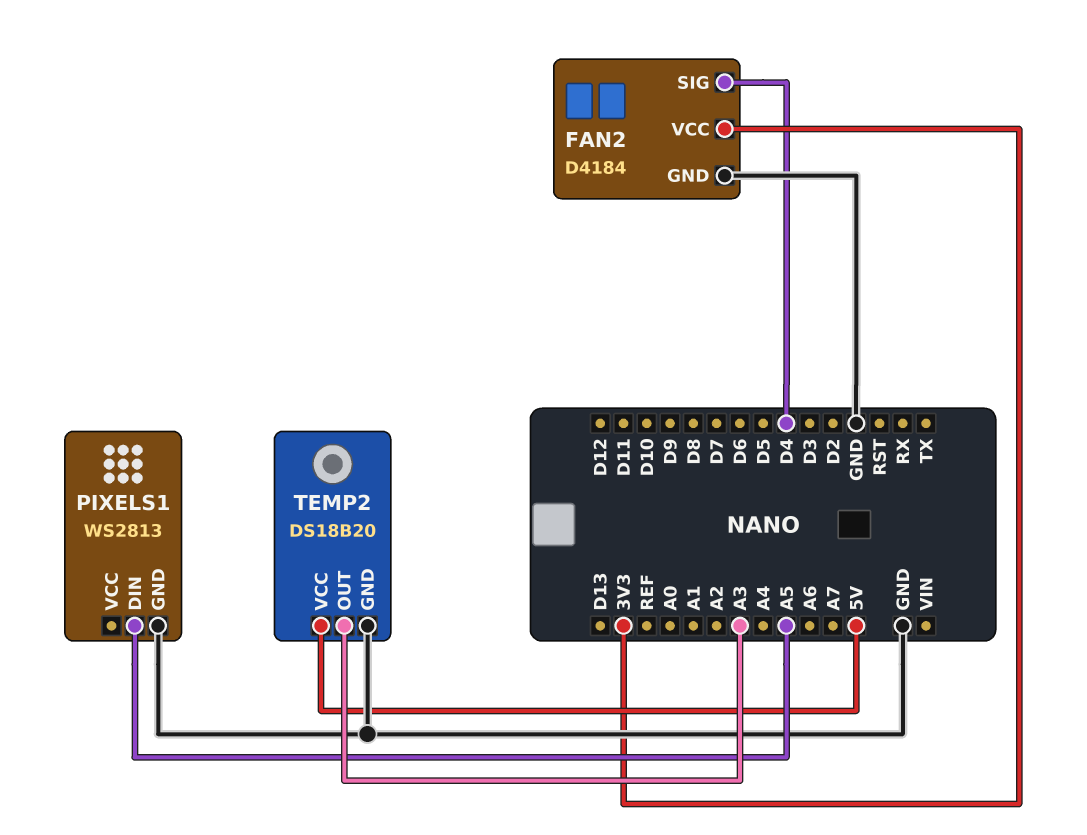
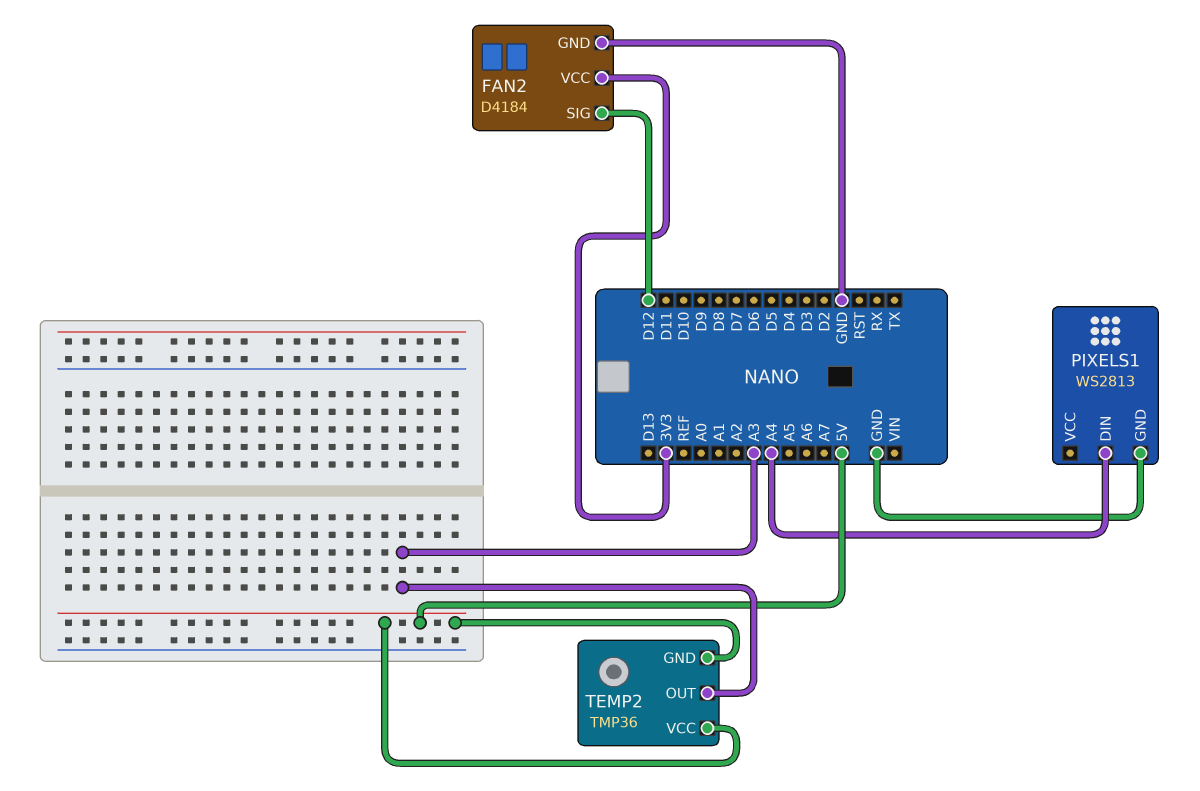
FAN2 pin SIG: D4 -> D12
PIXELS1 pin DIN: A5 -> A4
TEMP2: DS18B20 -> TMP36
TEMP2 pin GND: GND -> 5V

